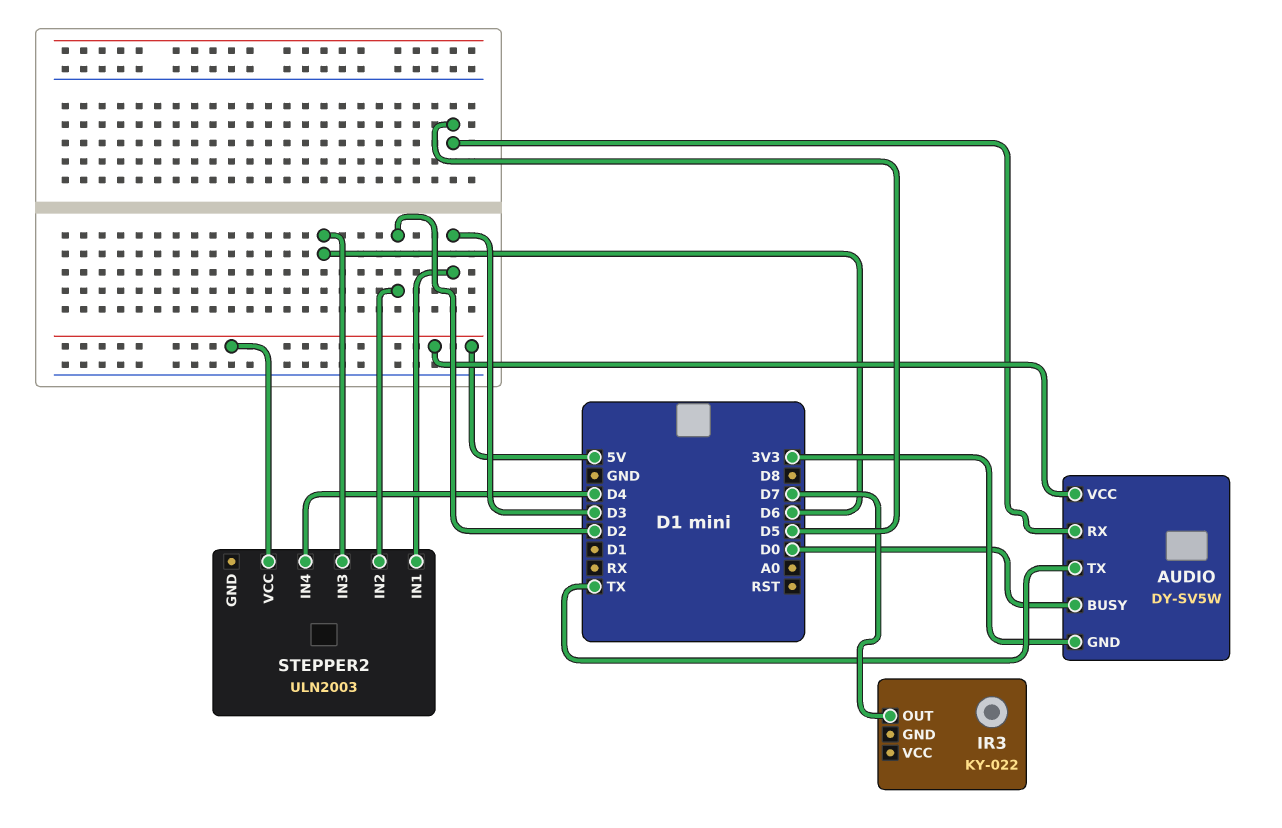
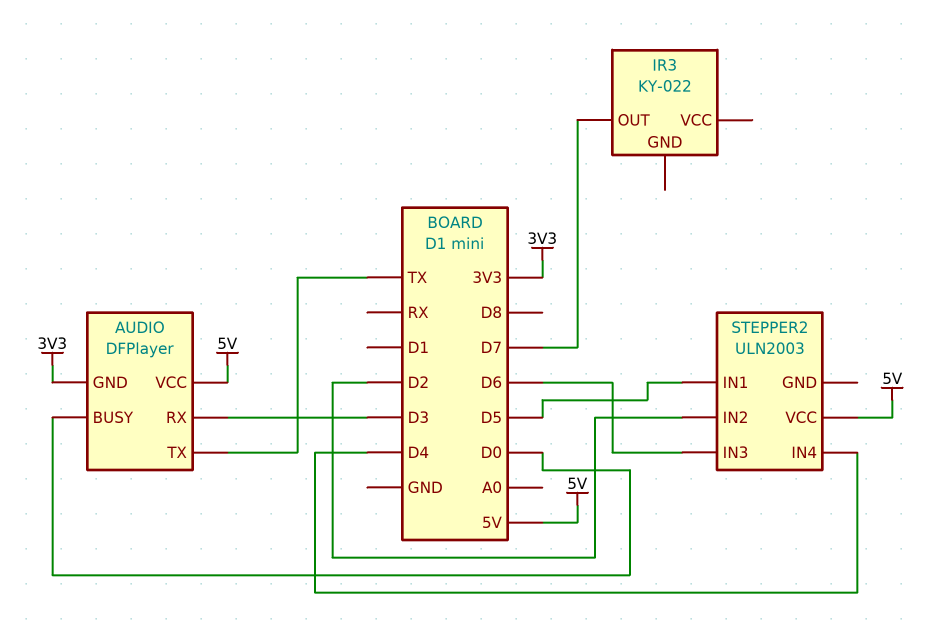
AUDIO: DY-SV5W -> DFPlayer
AUDIO pin RX: D5 -> D3
STEPPER2 pin IN1: D3 -> D5

